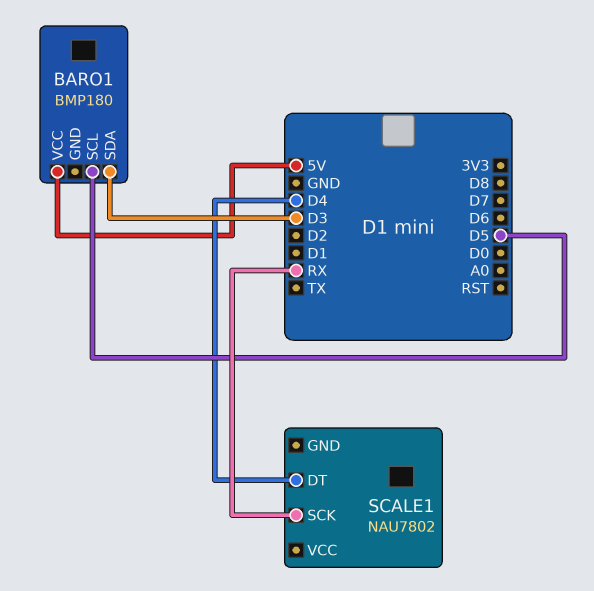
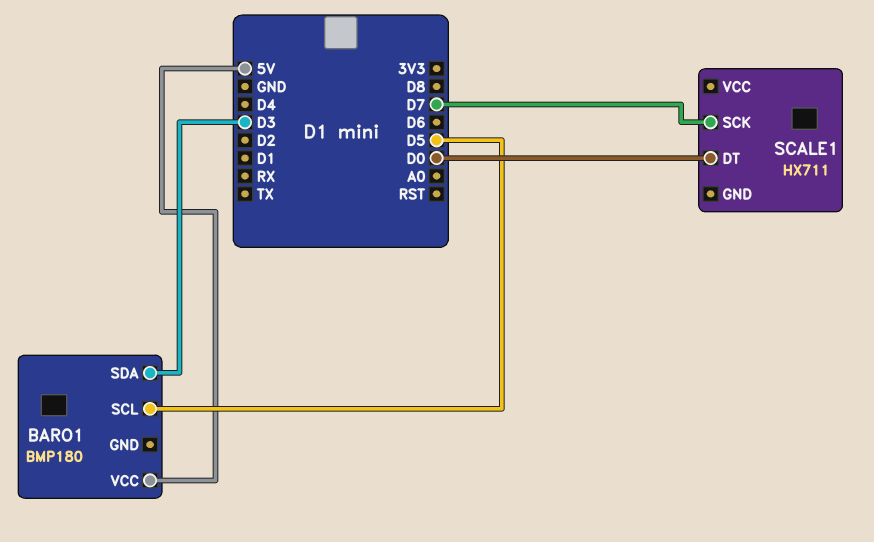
SCALE1: NAU7802 -> HX711
SCALE1 pin DT: D4 -> D0
SCALE1 pin SCK: RX -> D7

